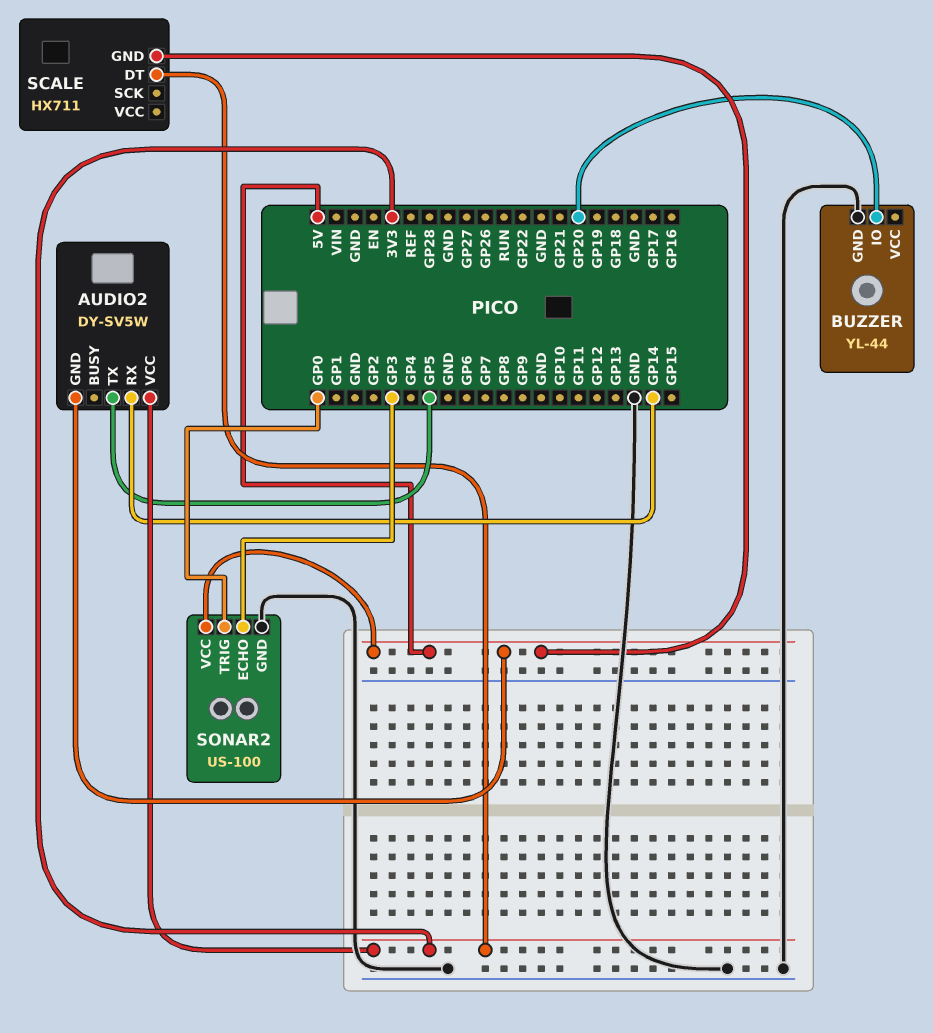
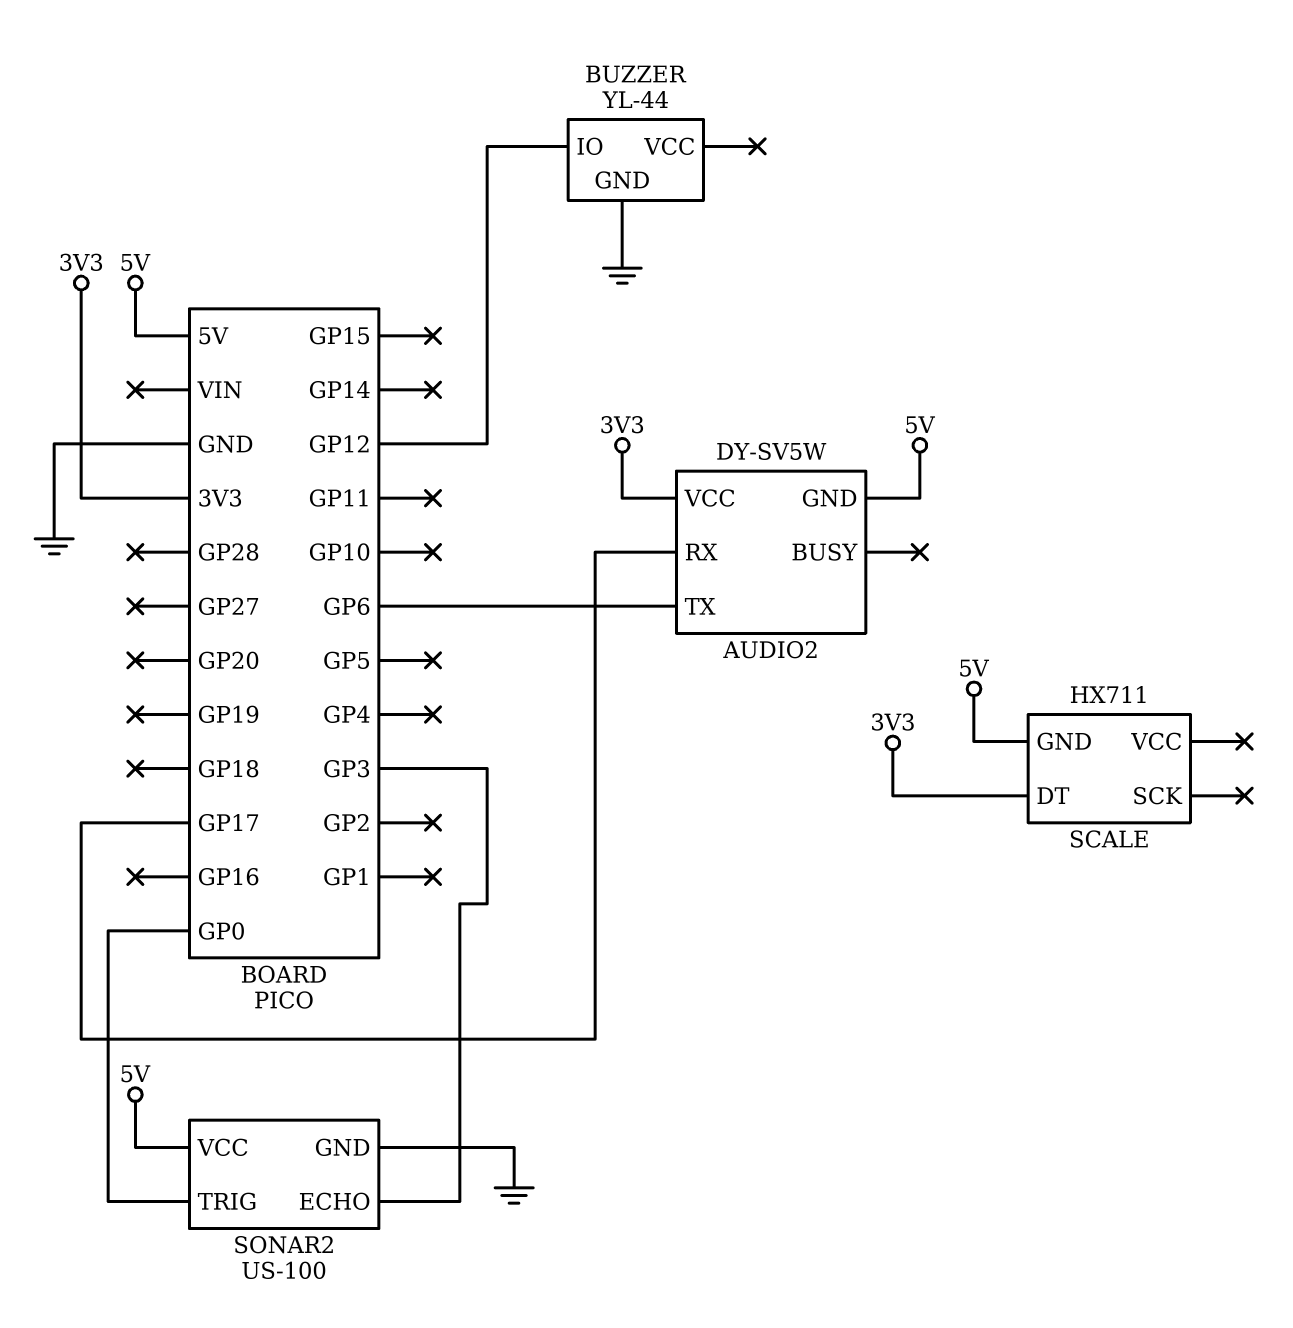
AUDIO2 pin RX: GP14 -> GP17
AUDIO2 pin TX: GP5 -> GP6
BUZZER pin IO: GP20 -> GP12

